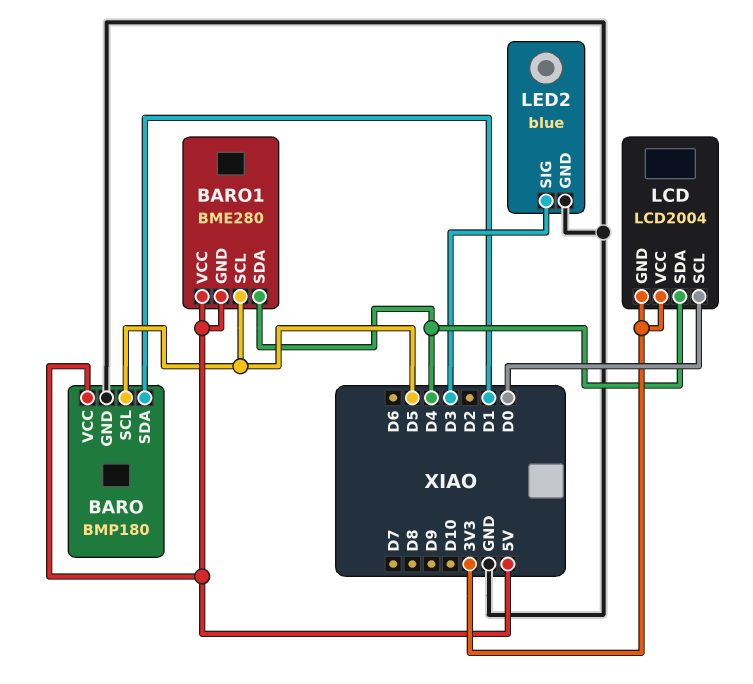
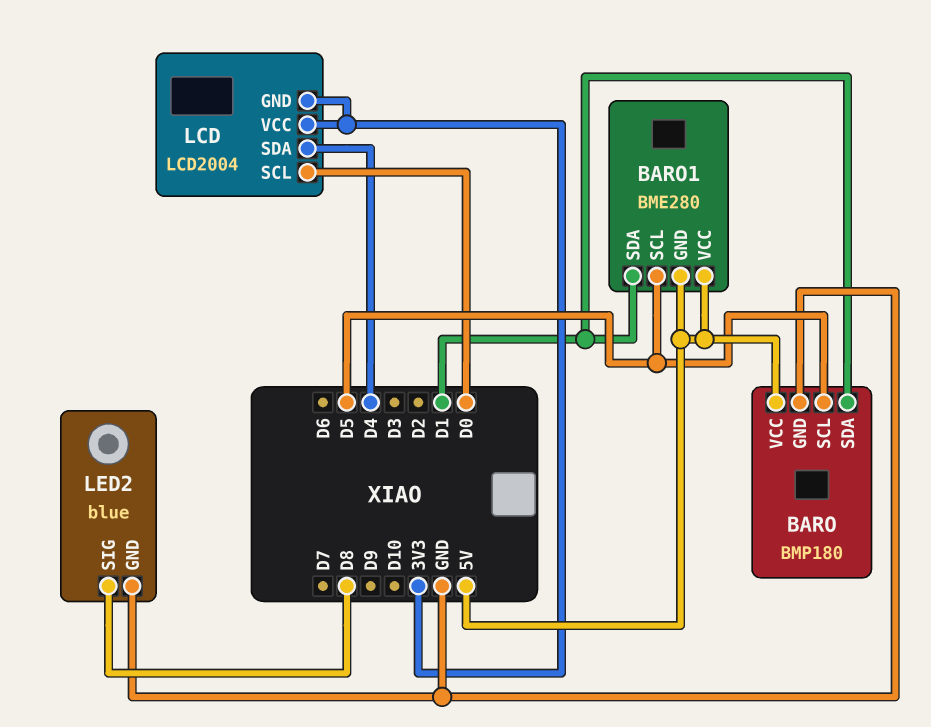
BARO1 pin SDA: D4 -> D1
LED2 pin SIG: D3 -> D8

